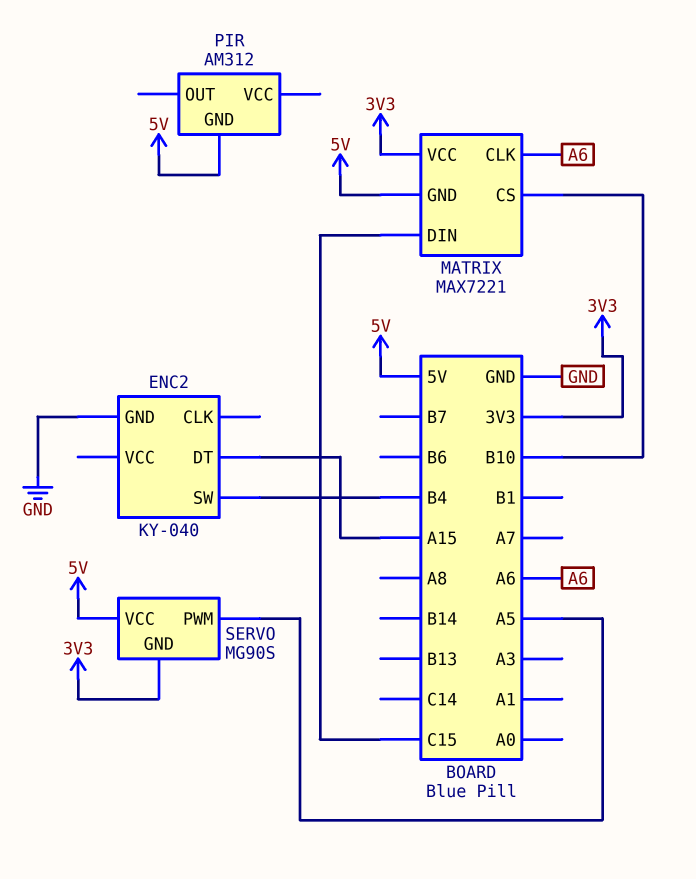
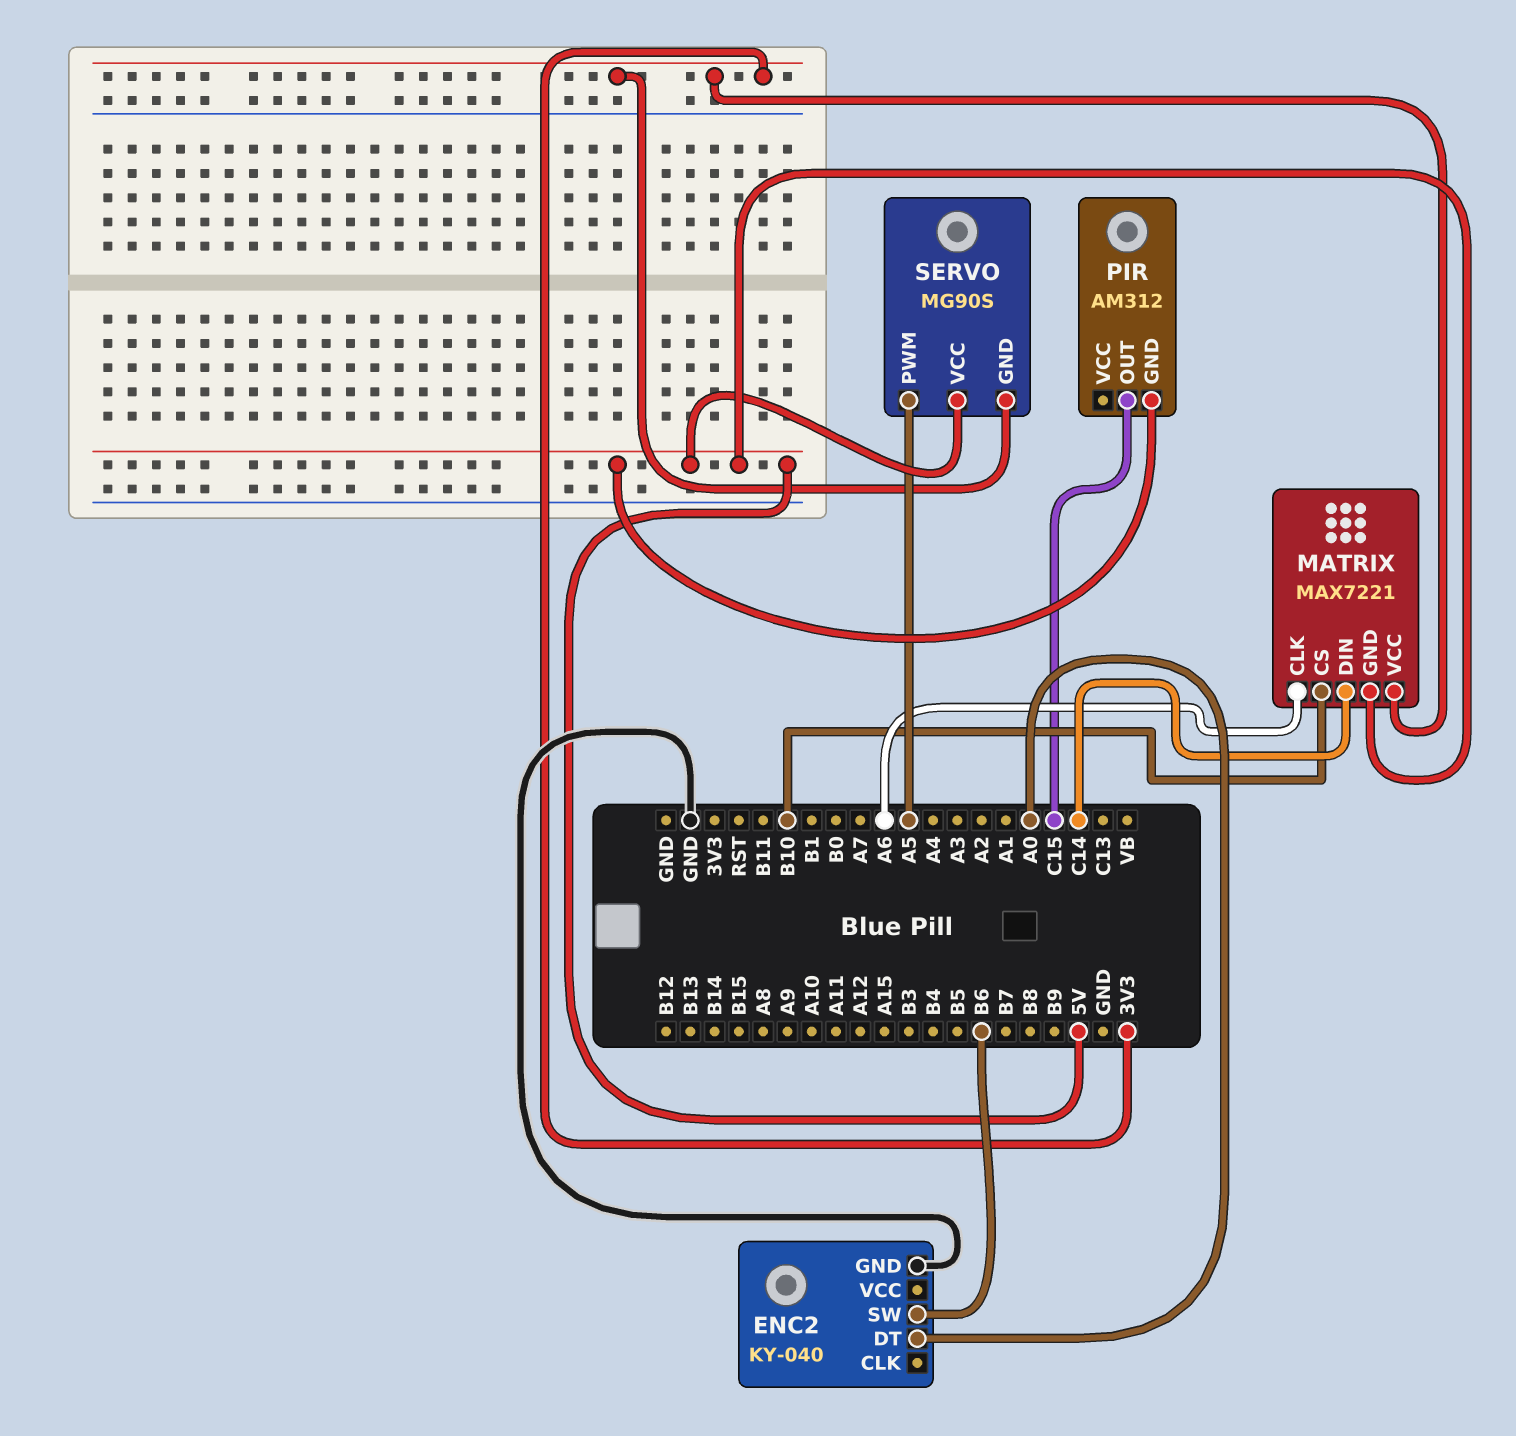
ENC2 pin DT: A15 -> A0
ENC2 pin SW: B4 -> B6
MATRIX pin DIN: C15 -> C14
PIR pin OUT: none -> C15

